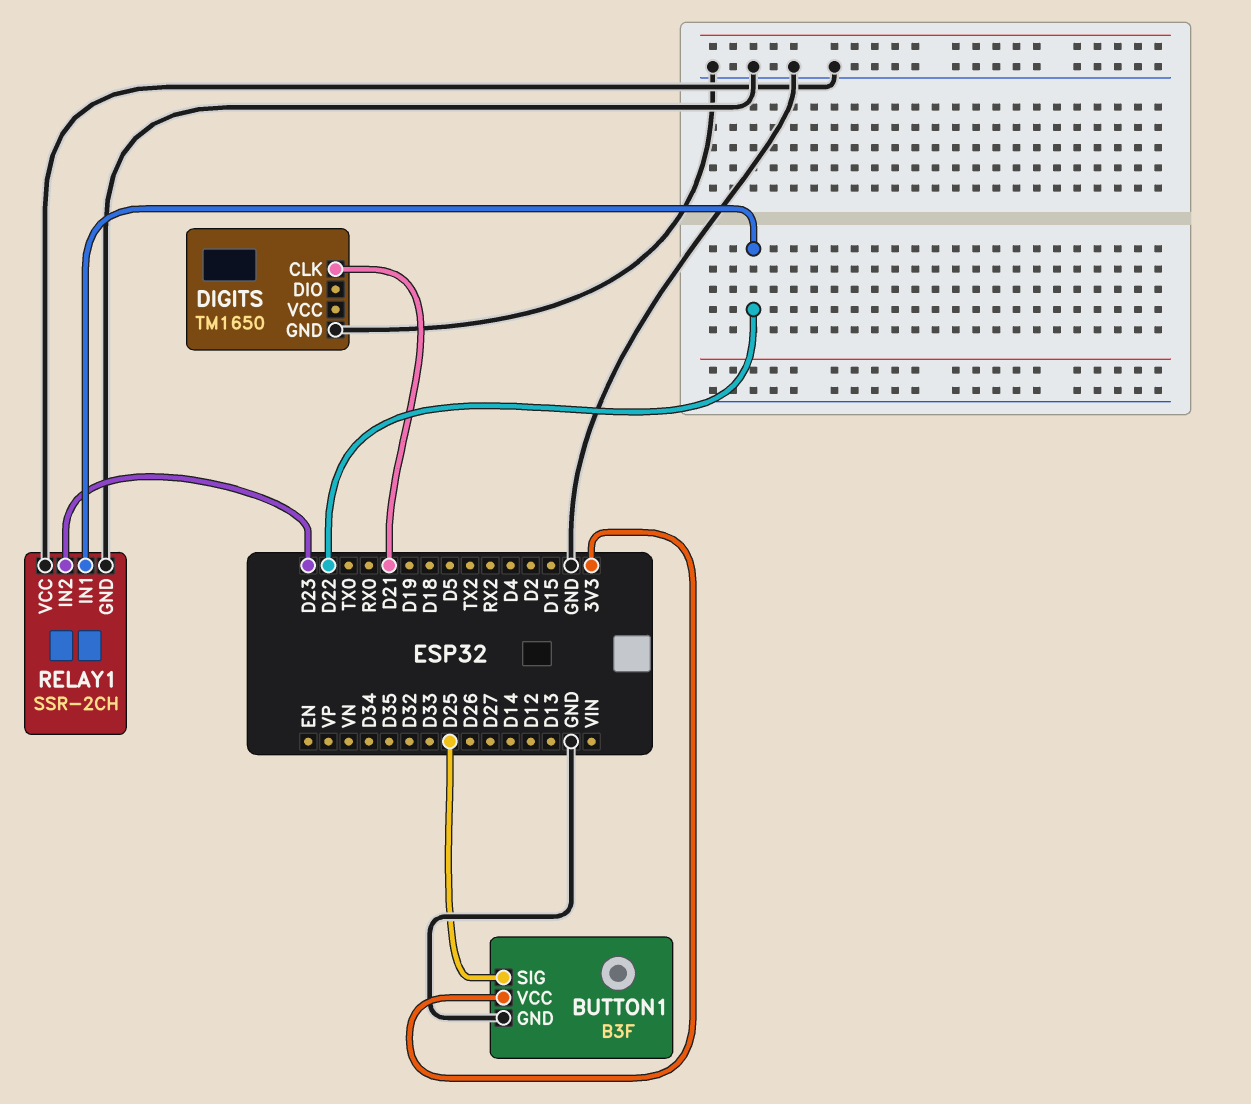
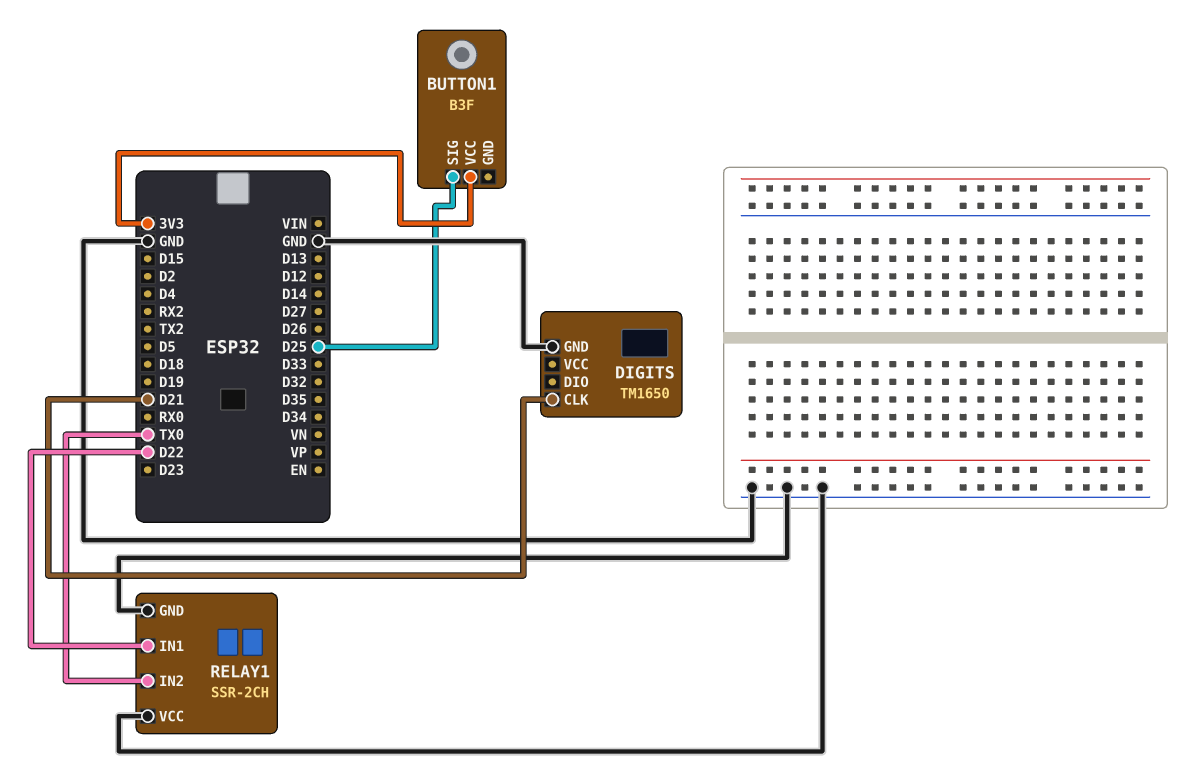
BUTTON1 pin GND: GND -> none
RELAY1 pin IN2: D23 -> TX0

